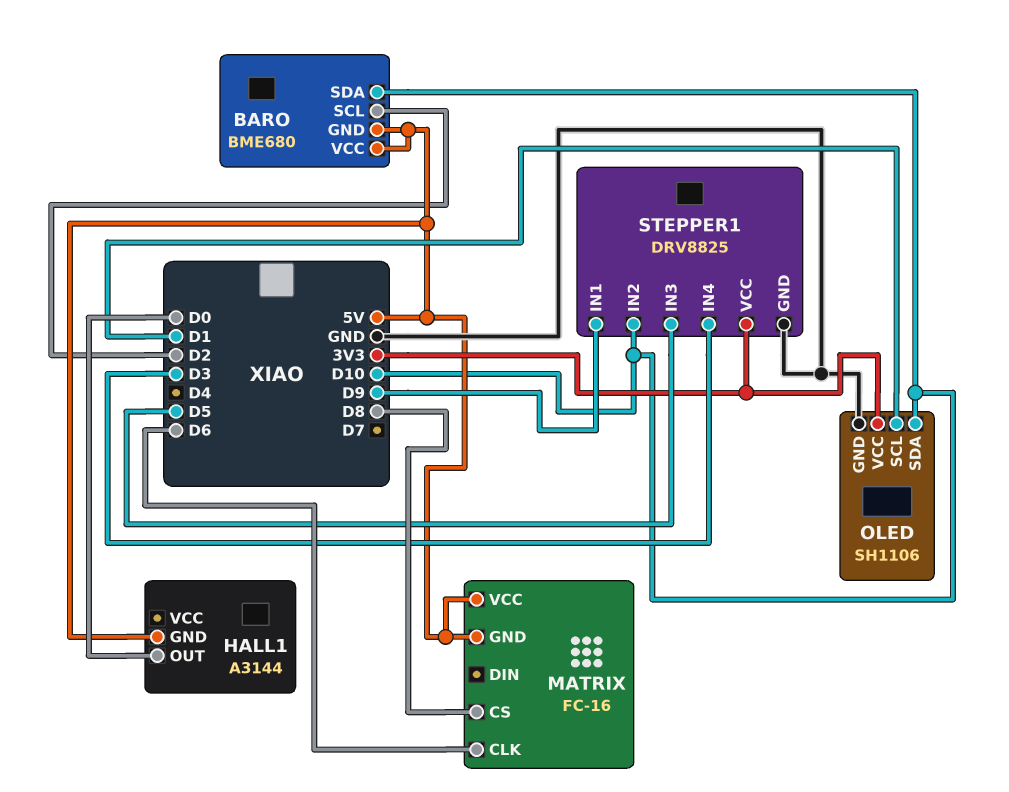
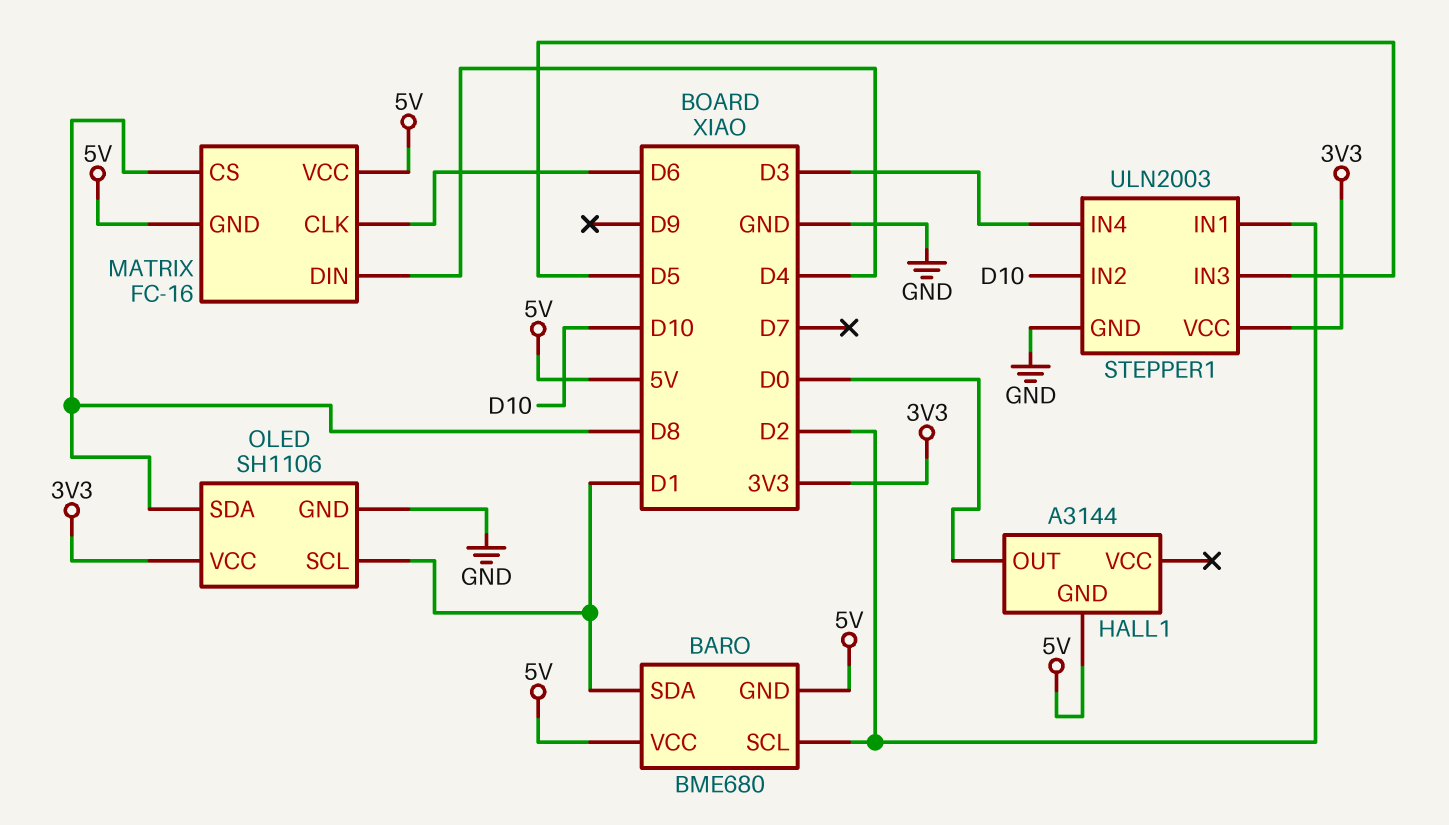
BARO pin SDA: D10 -> D1
MATRIX pin DIN: none -> D4
OLED pin SDA: D10 -> D8
STEPPER1: DRV8825 -> ULN2003
STEPPER1 pin IN1: D9 -> D2

